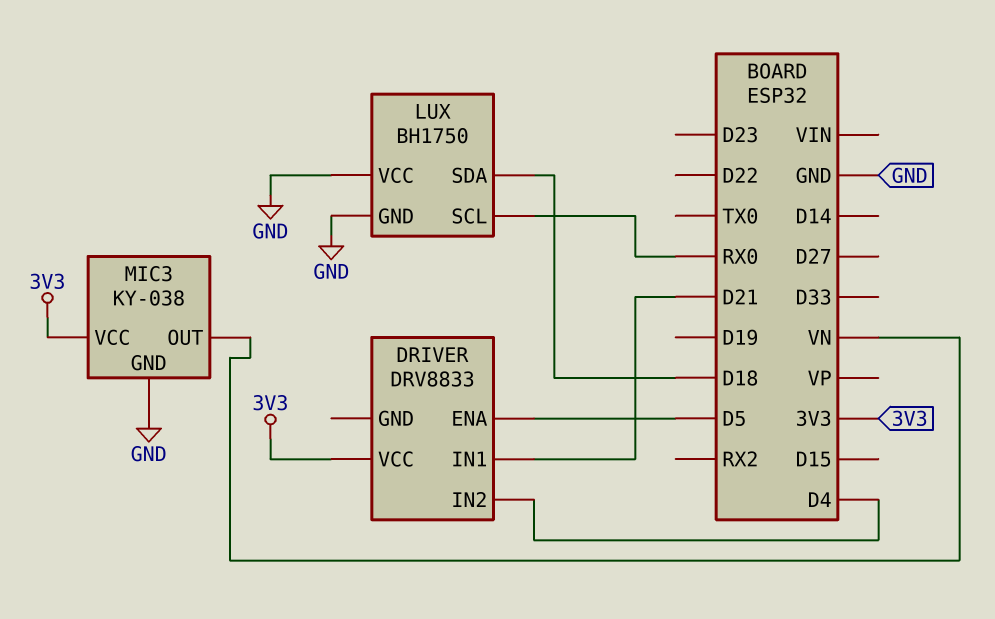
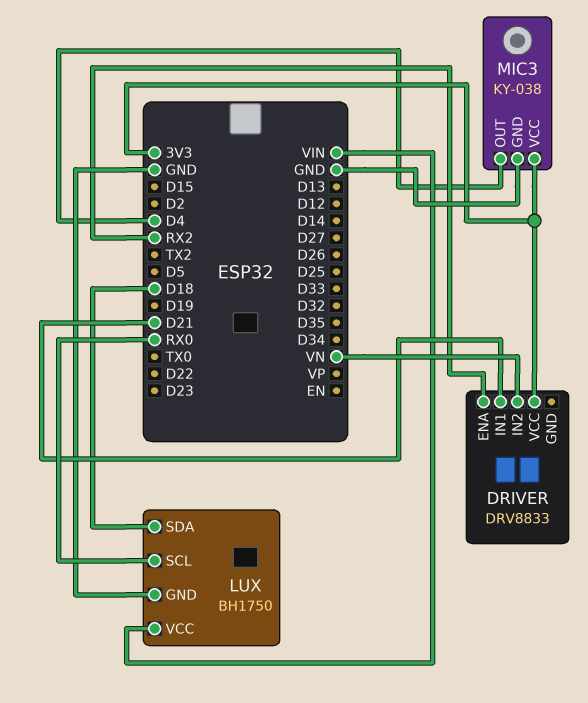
DRIVER pin ENA: D5 -> RX2
DRIVER pin IN2: D4 -> VN
LUX pin VCC: GND -> VIN
MIC3 pin OUT: VN -> D4

